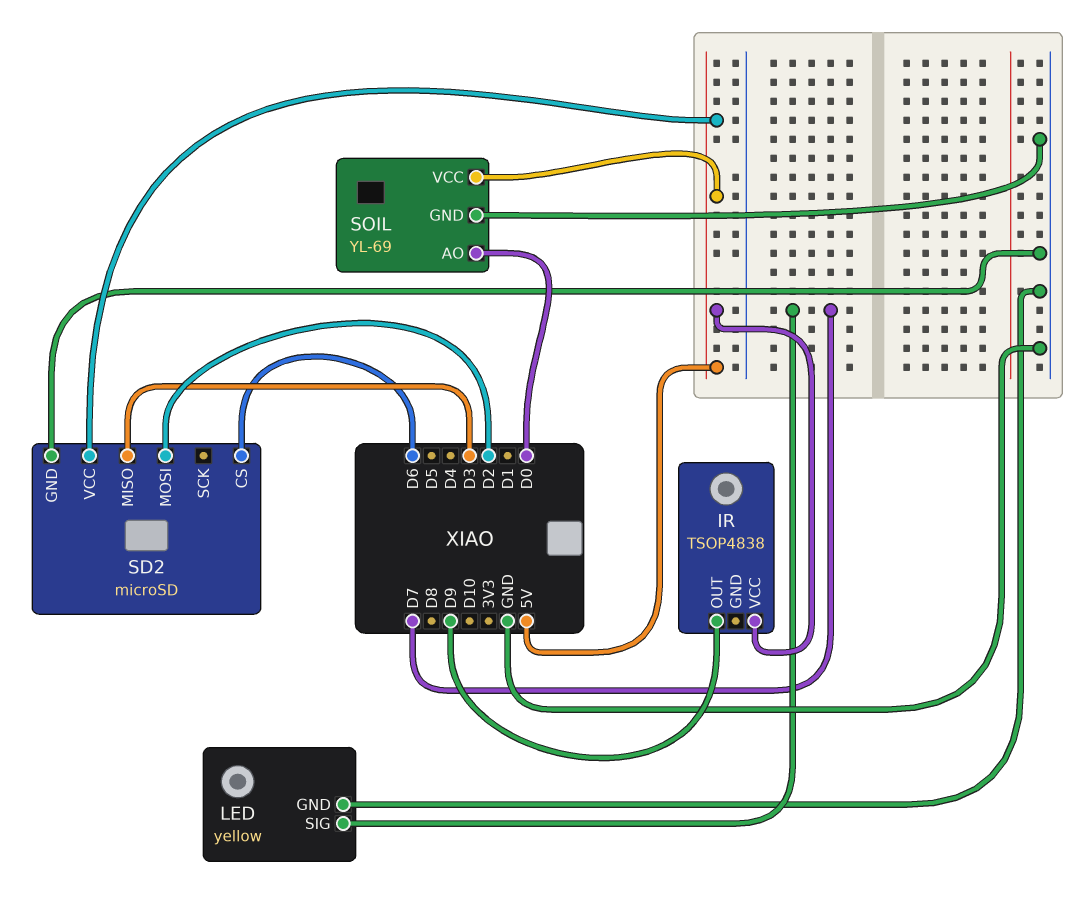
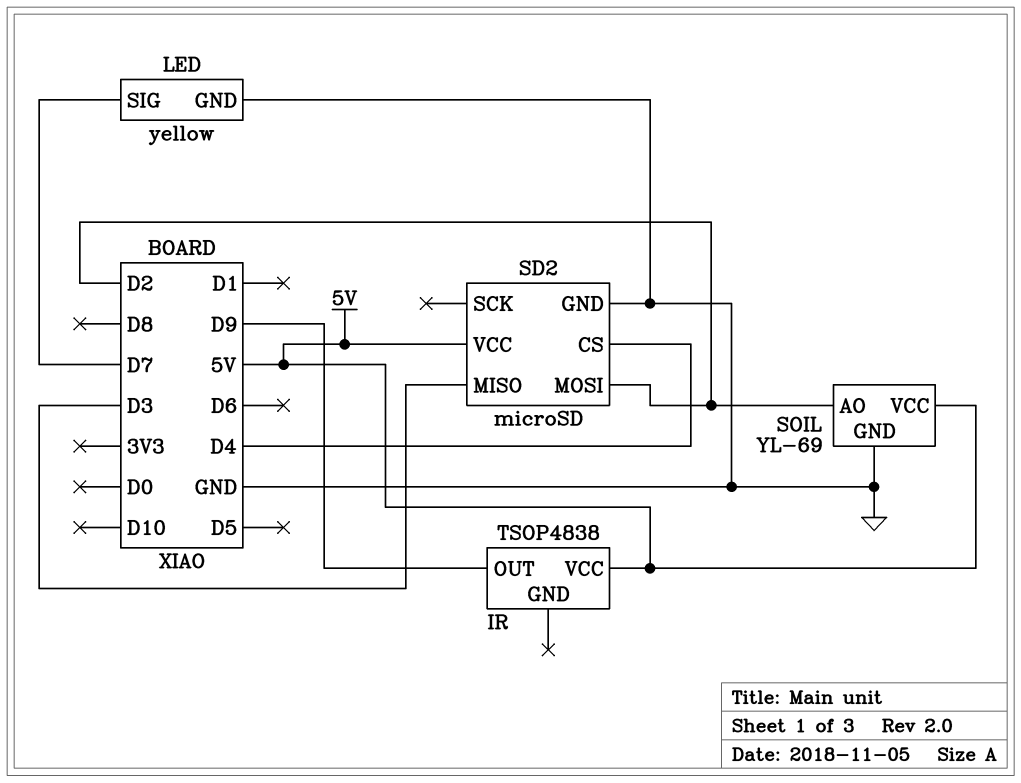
SD2 pin CS: D6 -> D4
SOIL pin AO: D0 -> D2

